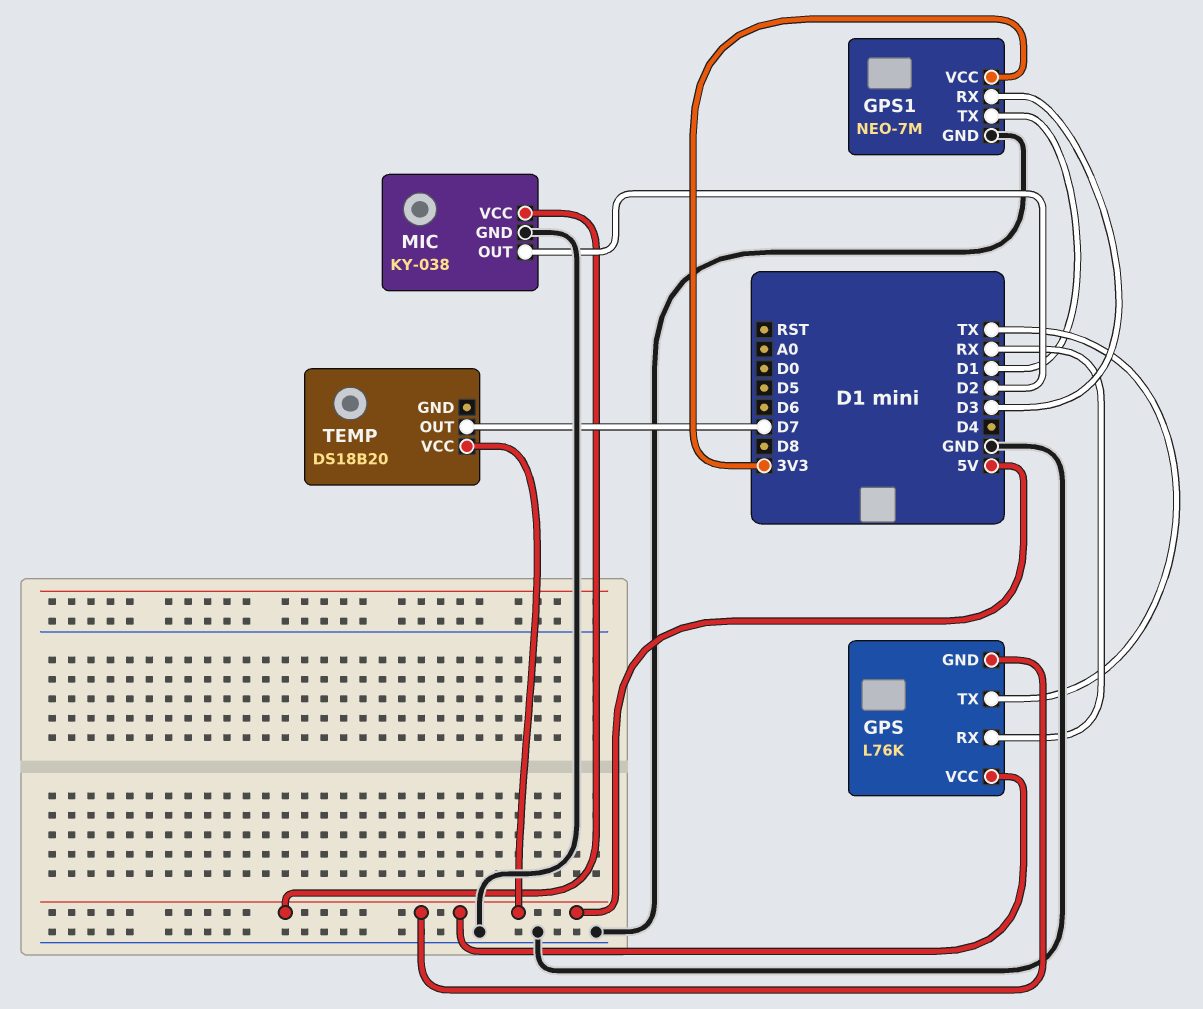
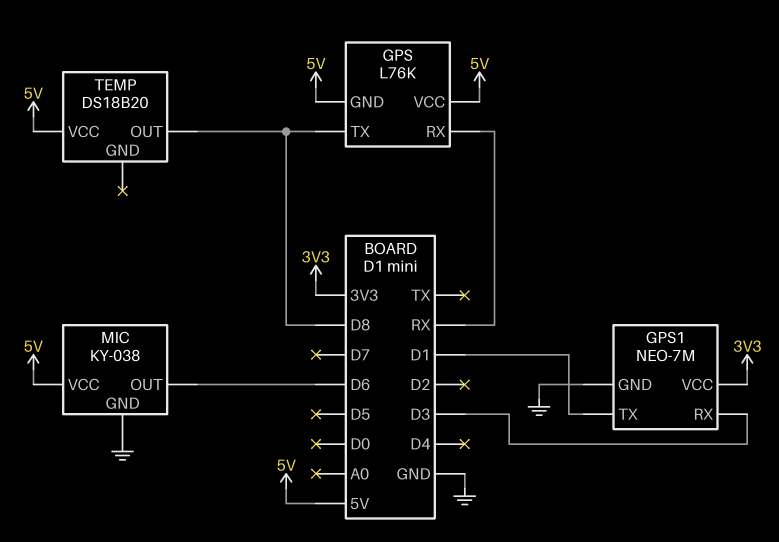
GPS pin TX: TX -> D8
MIC pin OUT: D2 -> D6
TEMP pin OUT: D7 -> D8

